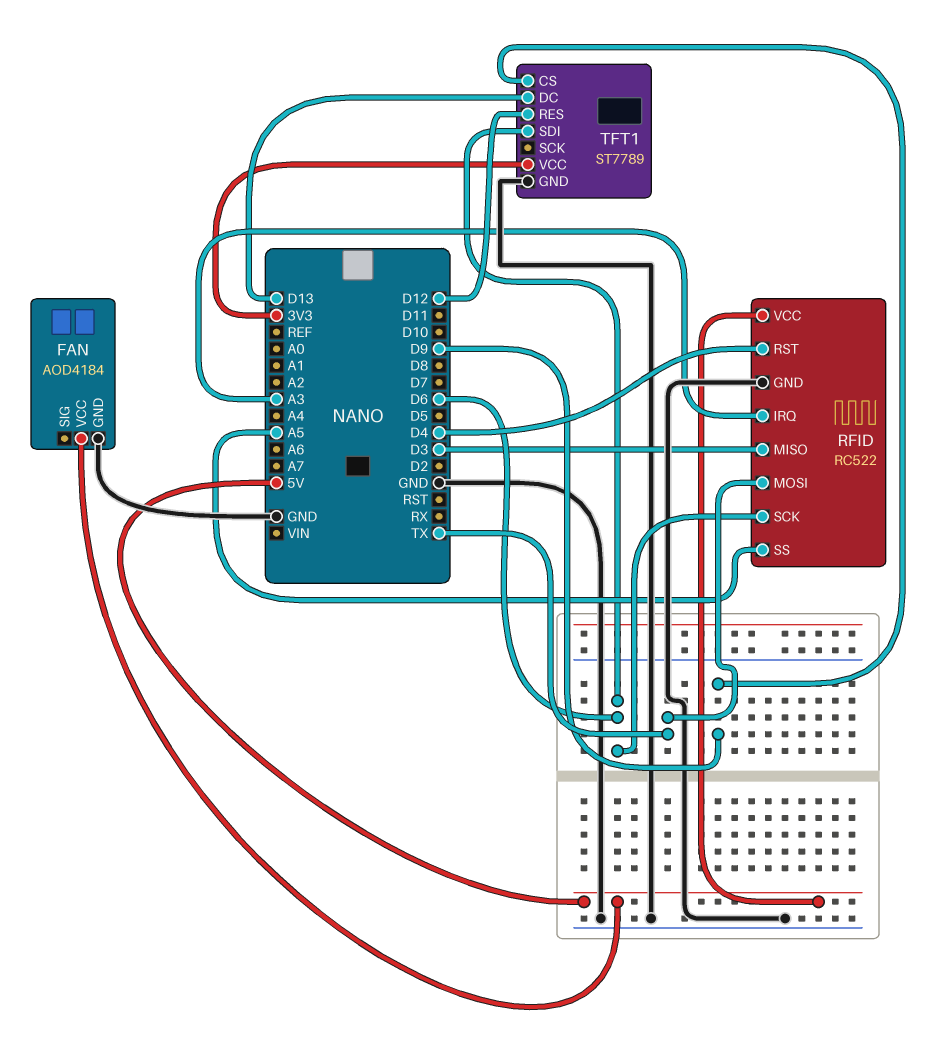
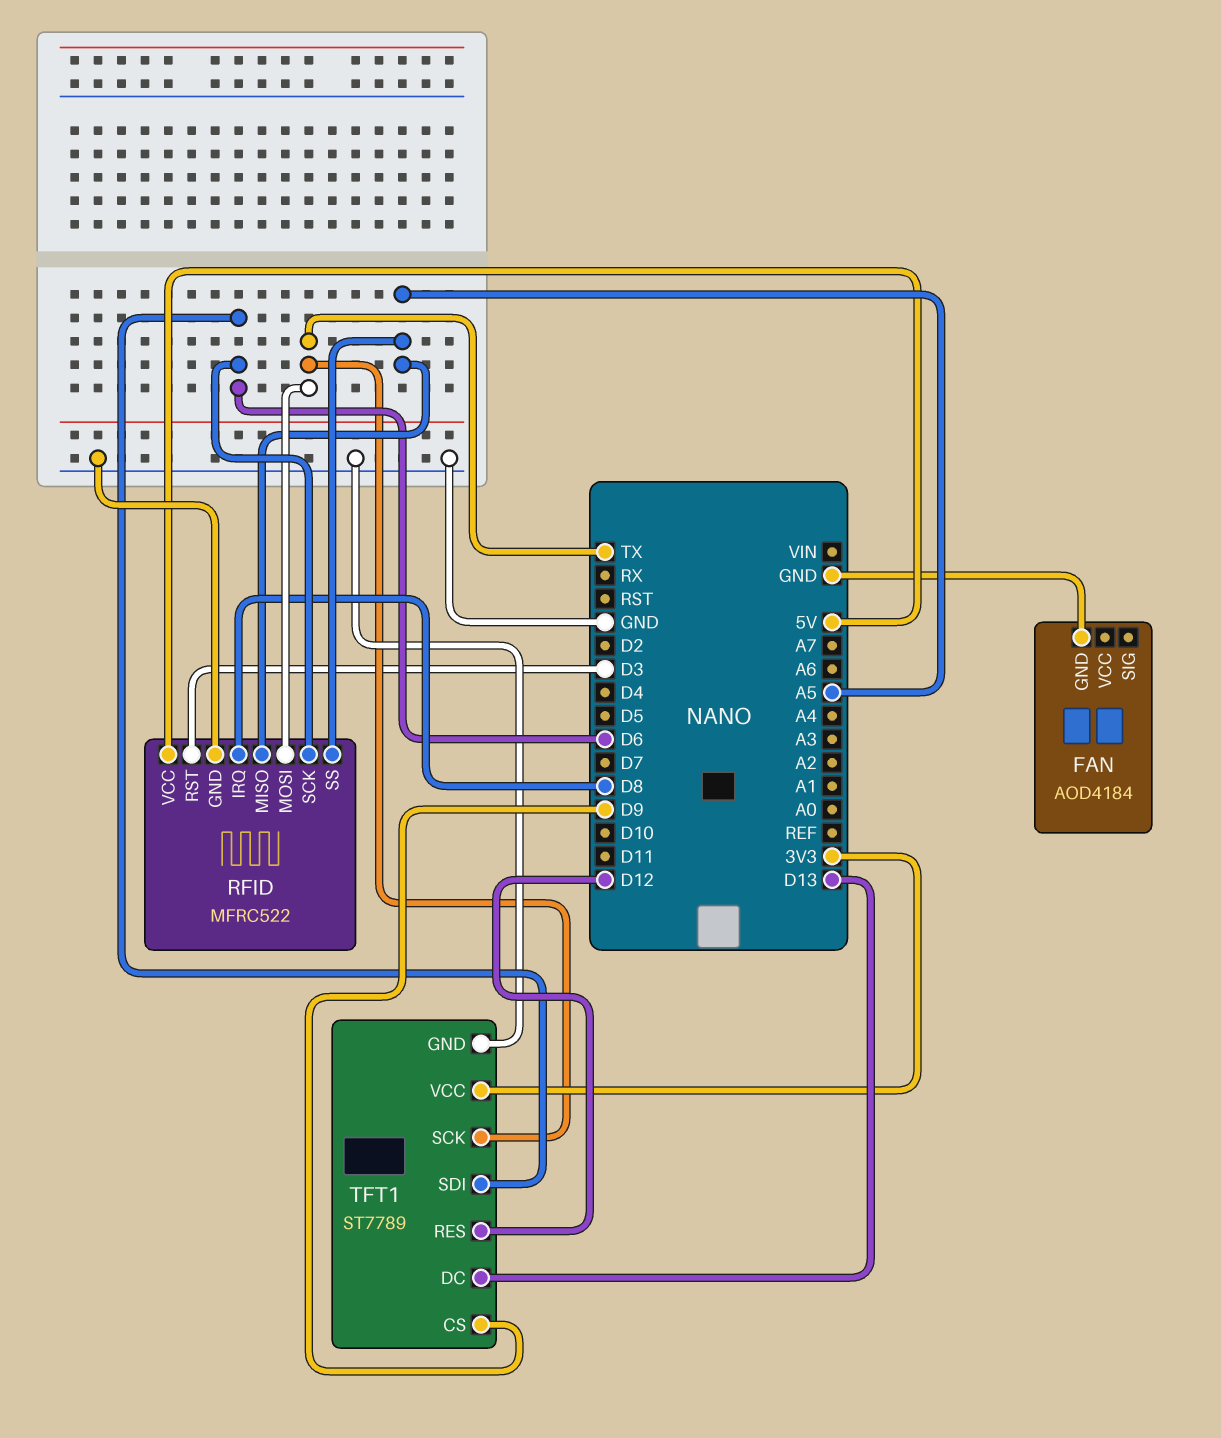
FAN pin VCC: 5V -> none
RFID: RC522 -> MFRC522
RFID pin IRQ: A3 -> D8
RFID pin MISO: D3 -> A5
RFID pin RST: D4 -> D3
TFT1 pin SCK: none -> TX

